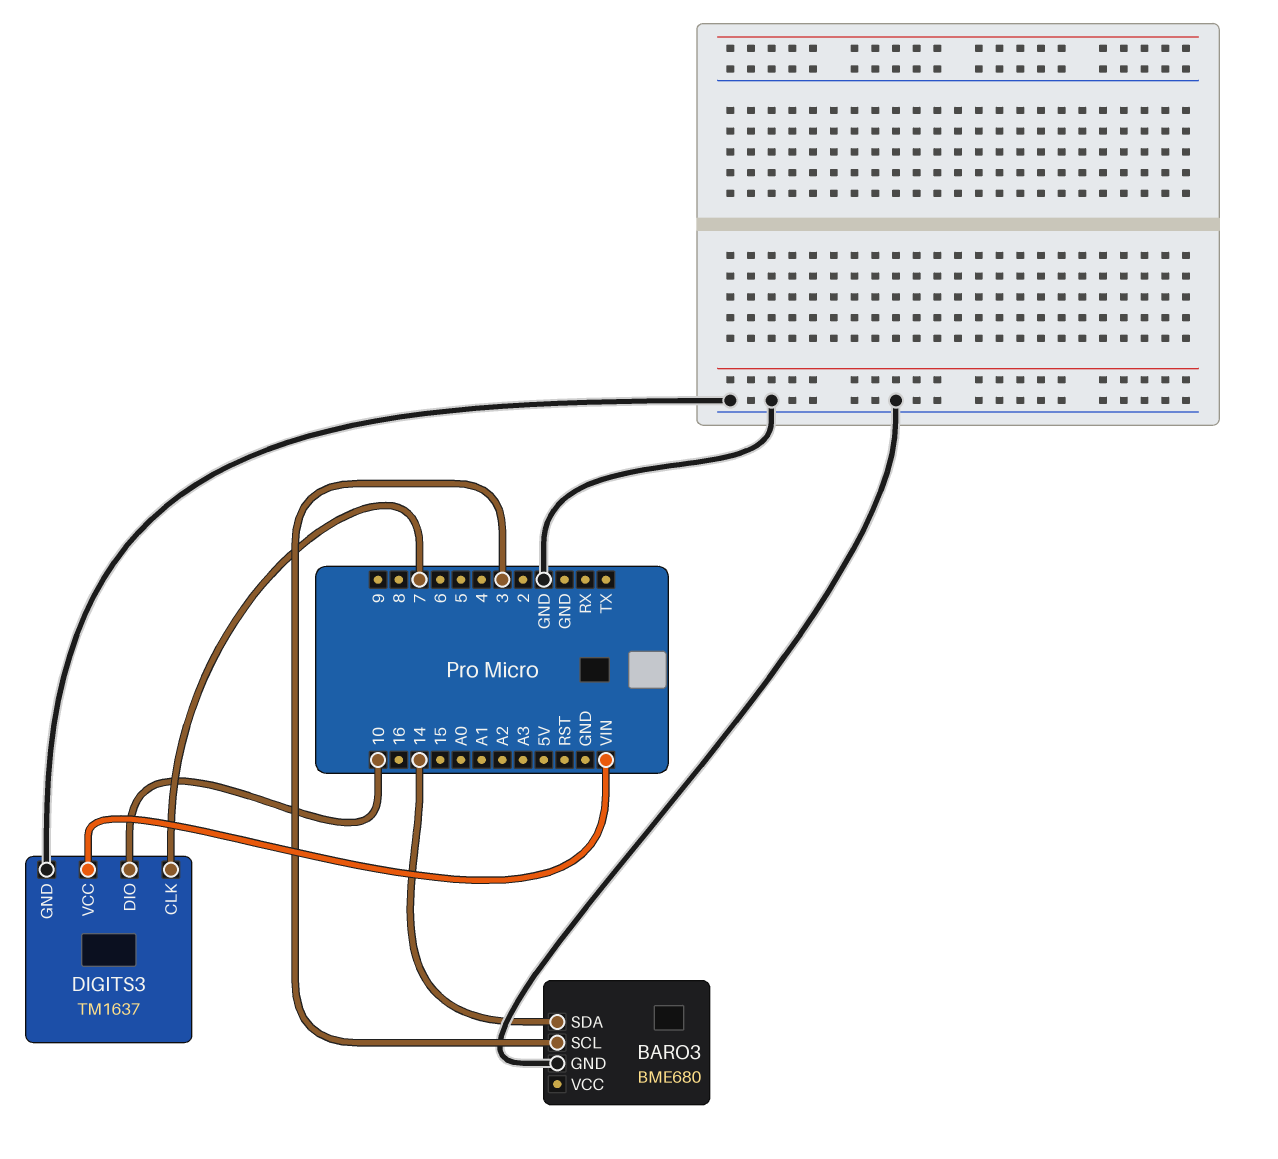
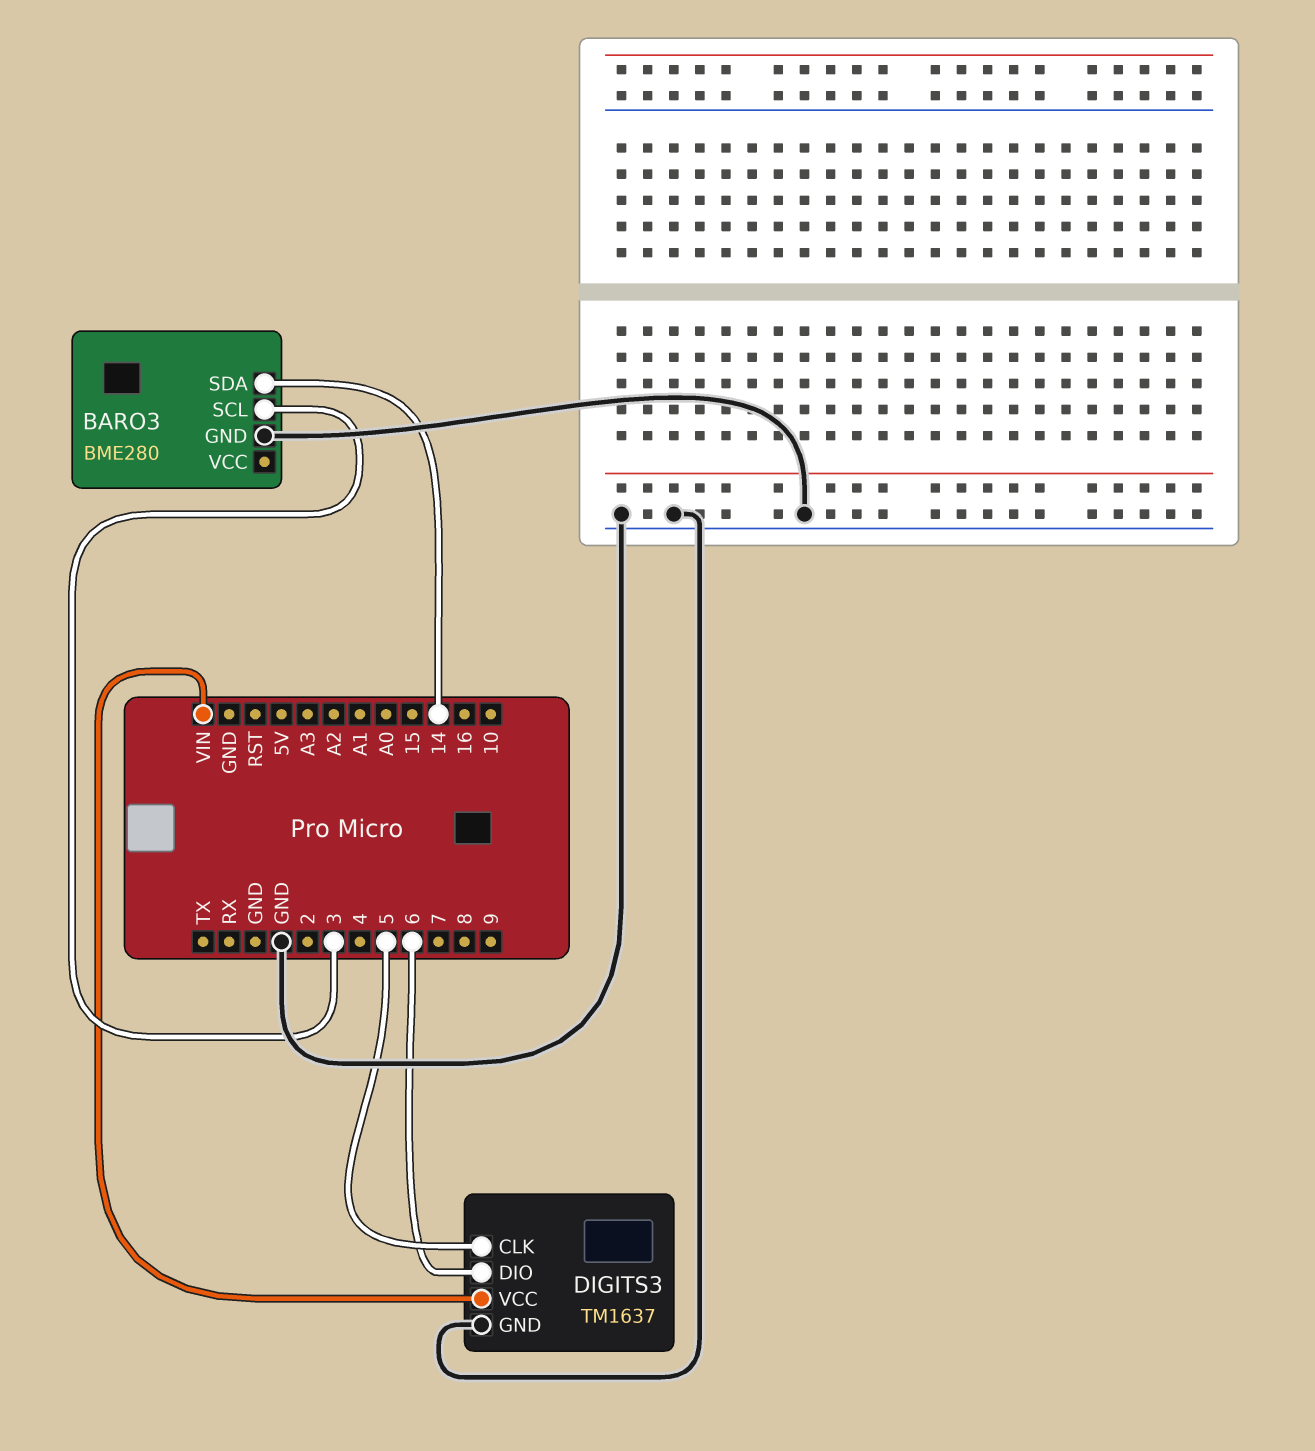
BARO3: BME680 -> BME280
DIGITS3 pin CLK: 7 -> 5
DIGITS3 pin DIO: 10 -> 6

